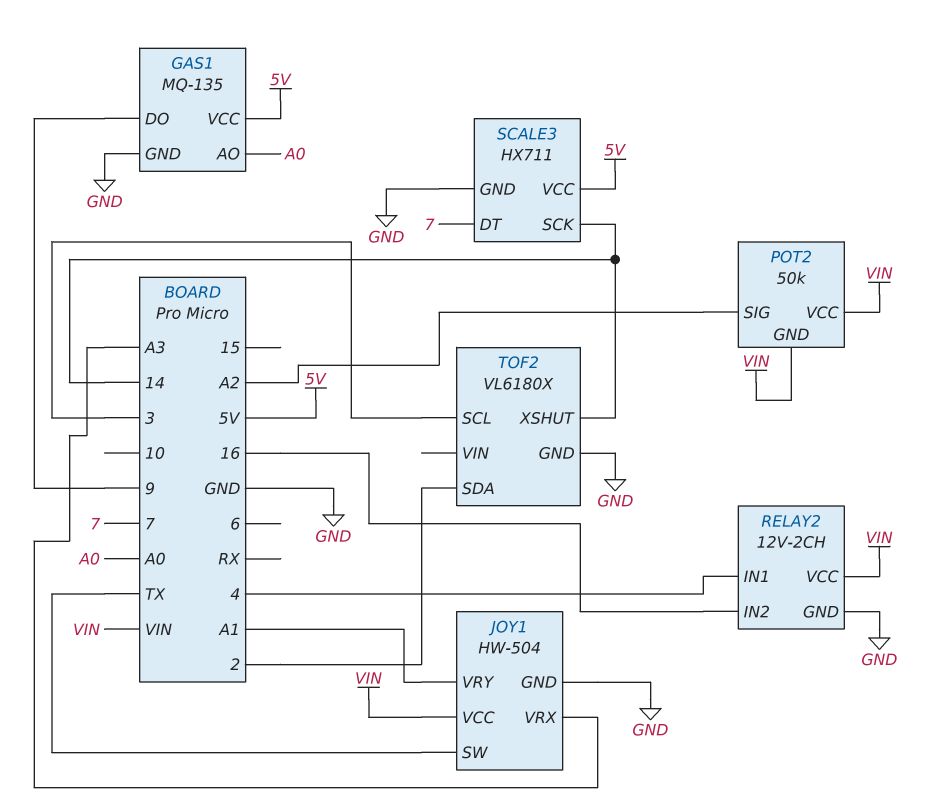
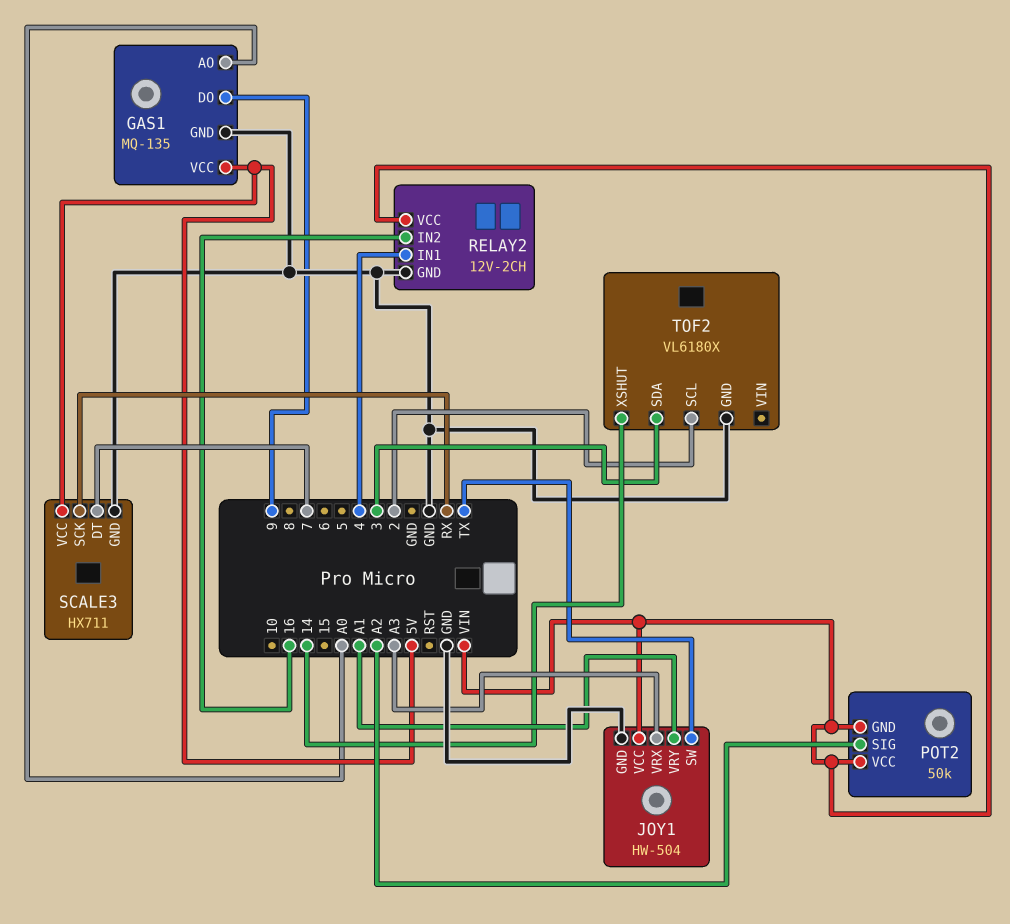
SCALE3 pin SCK: 14 -> RX
TOF2 pin SCL: 3 -> 2
TOF2 pin SDA: 2 -> 3

